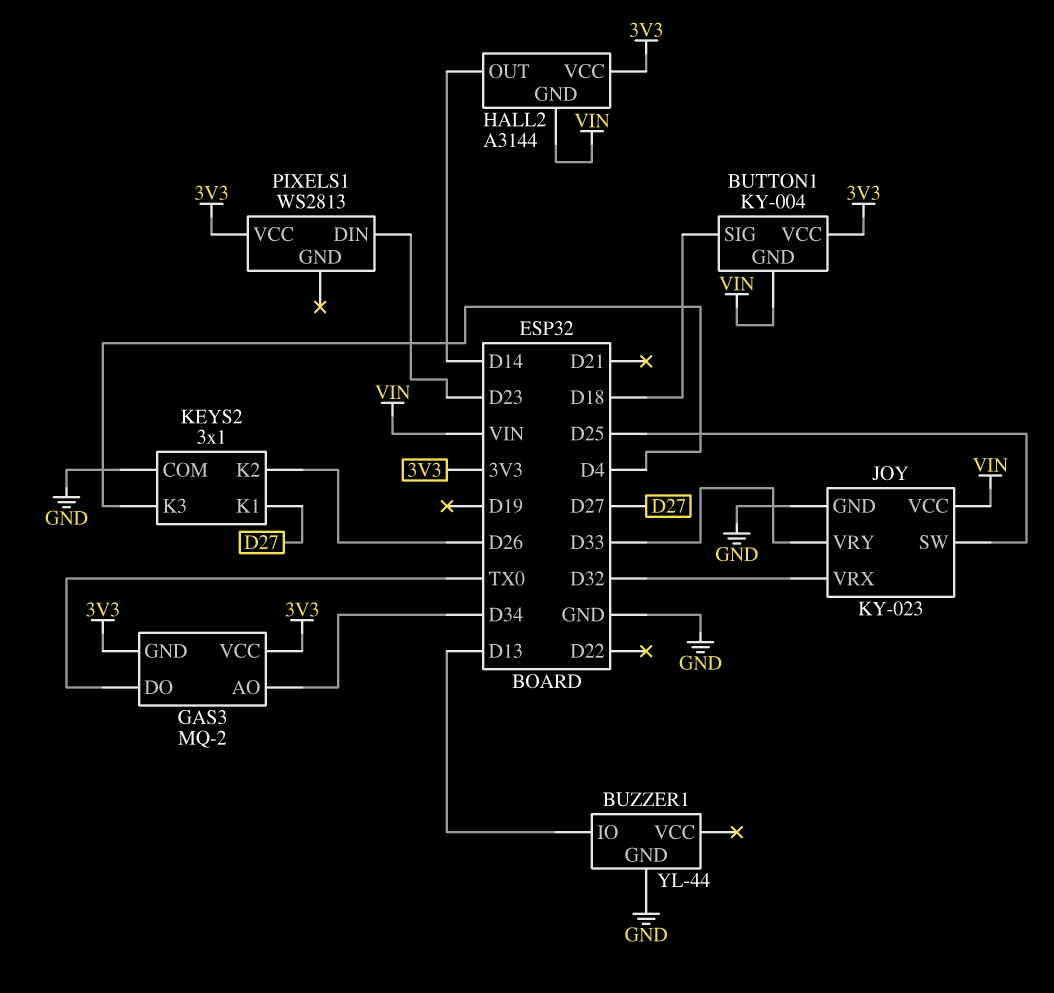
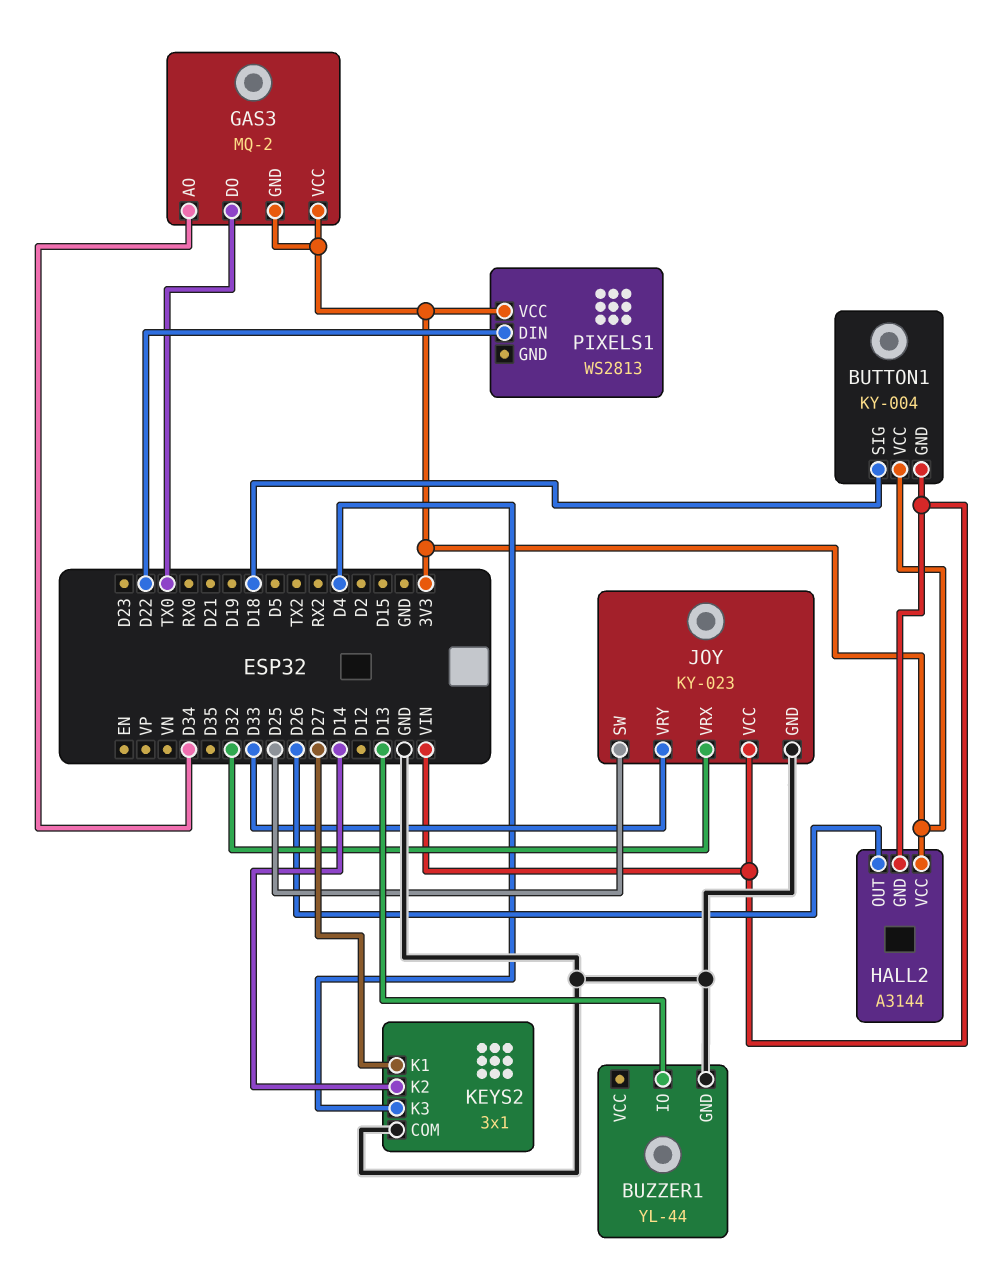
HALL2 pin OUT: D14 -> D26
KEYS2 pin K2: D26 -> D14
PIXELS1 pin DIN: D23 -> D22

